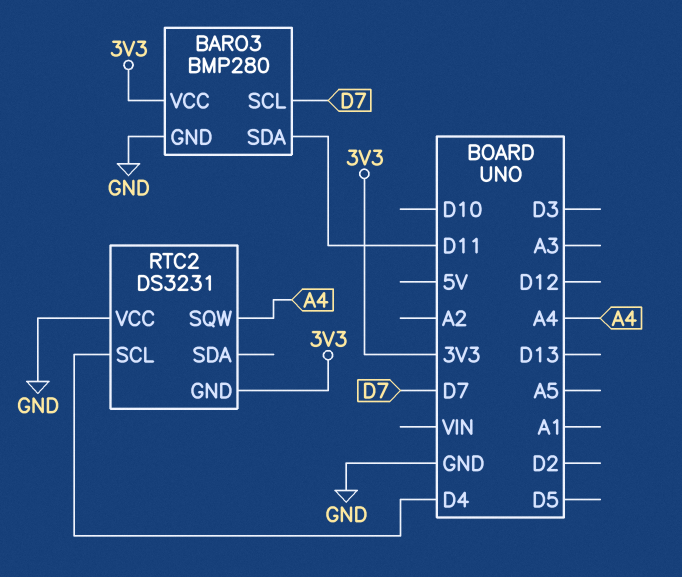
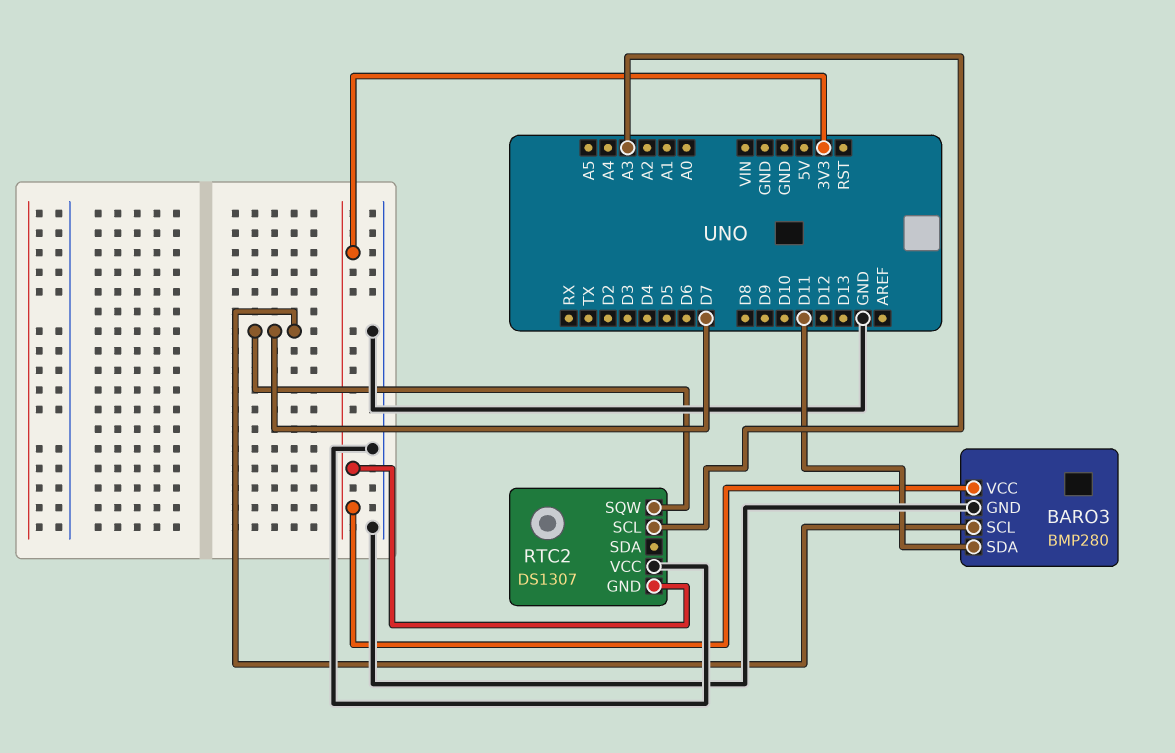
RTC2: DS3231 -> DS1307
RTC2 pin SCL: D4 -> A3
RTC2 pin SQW: A4 -> D7

